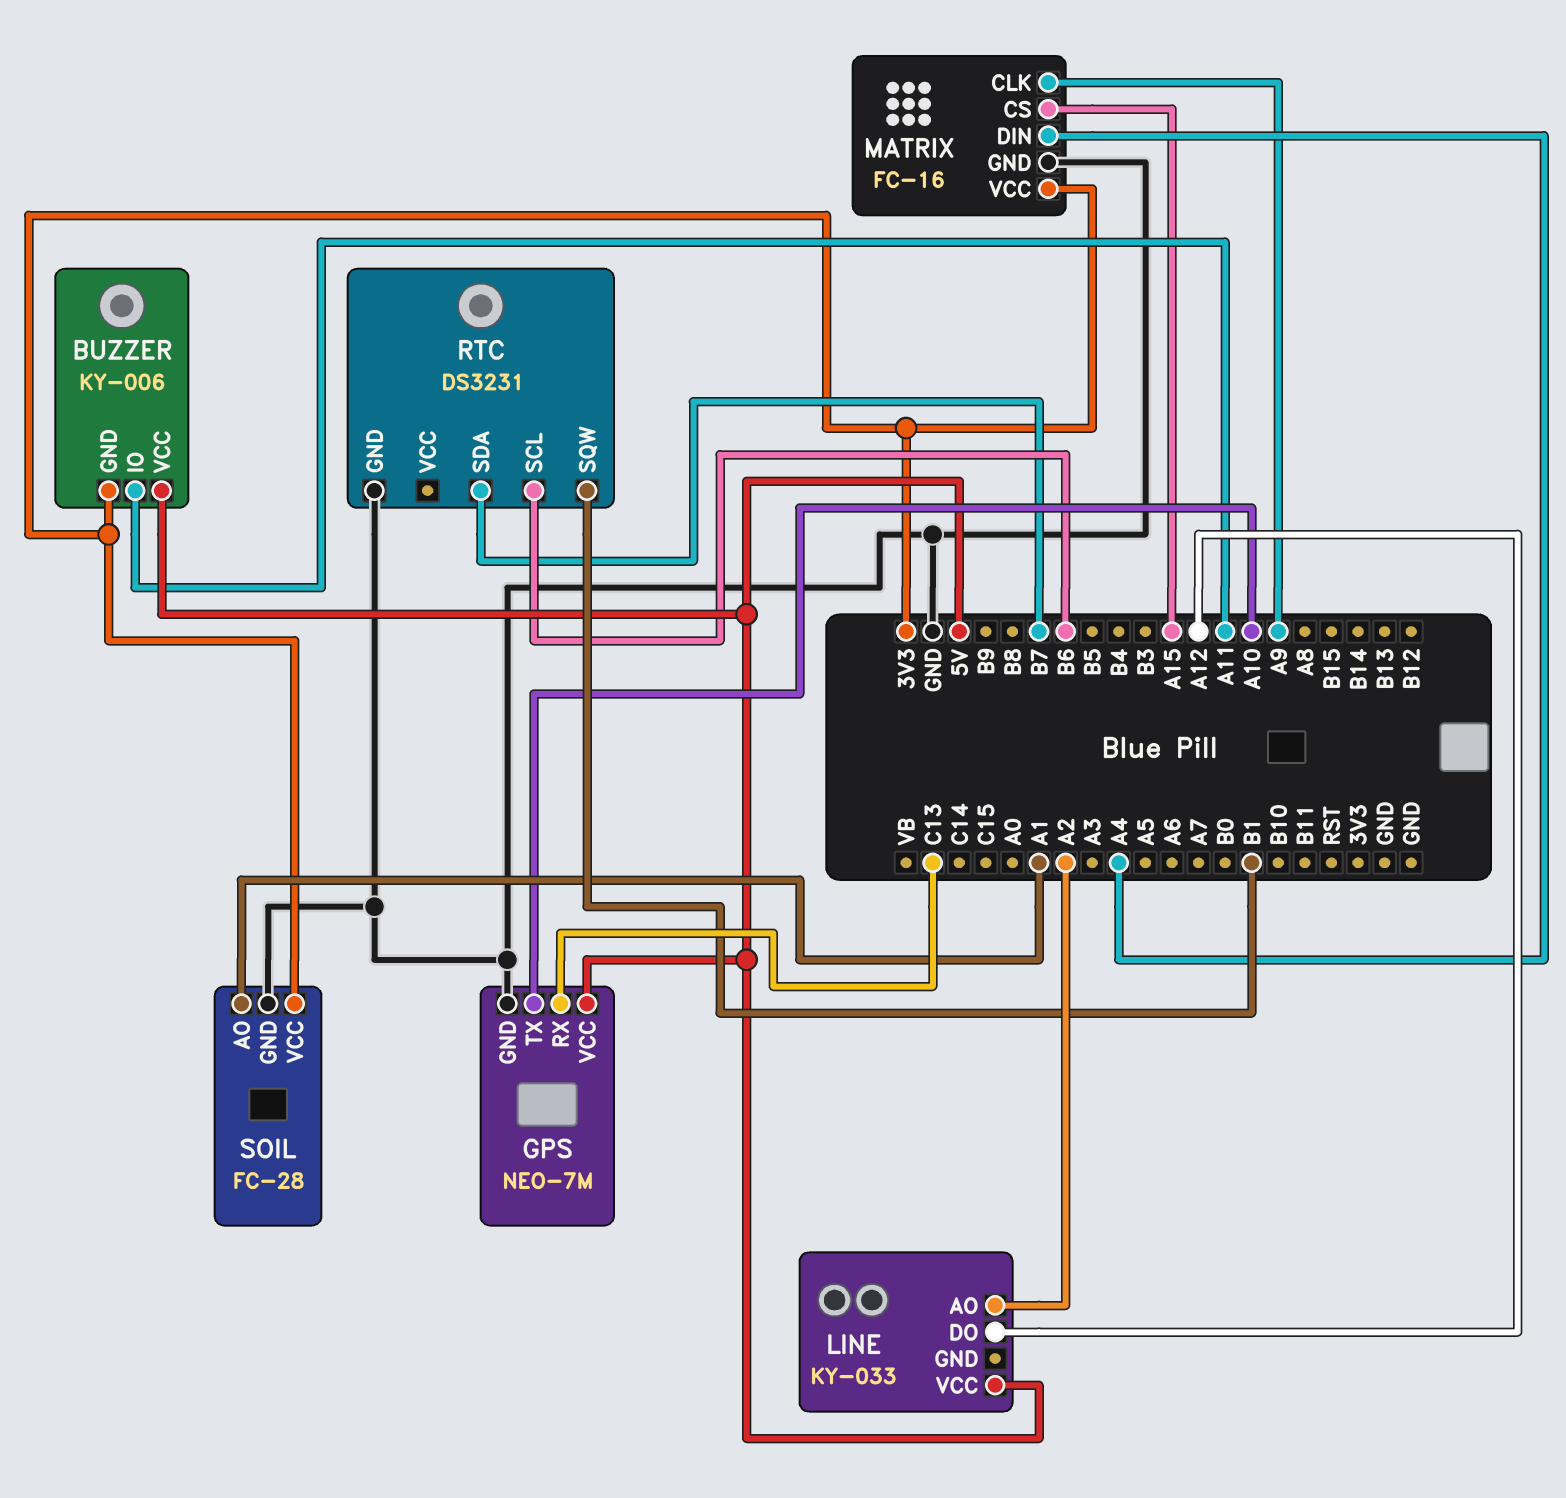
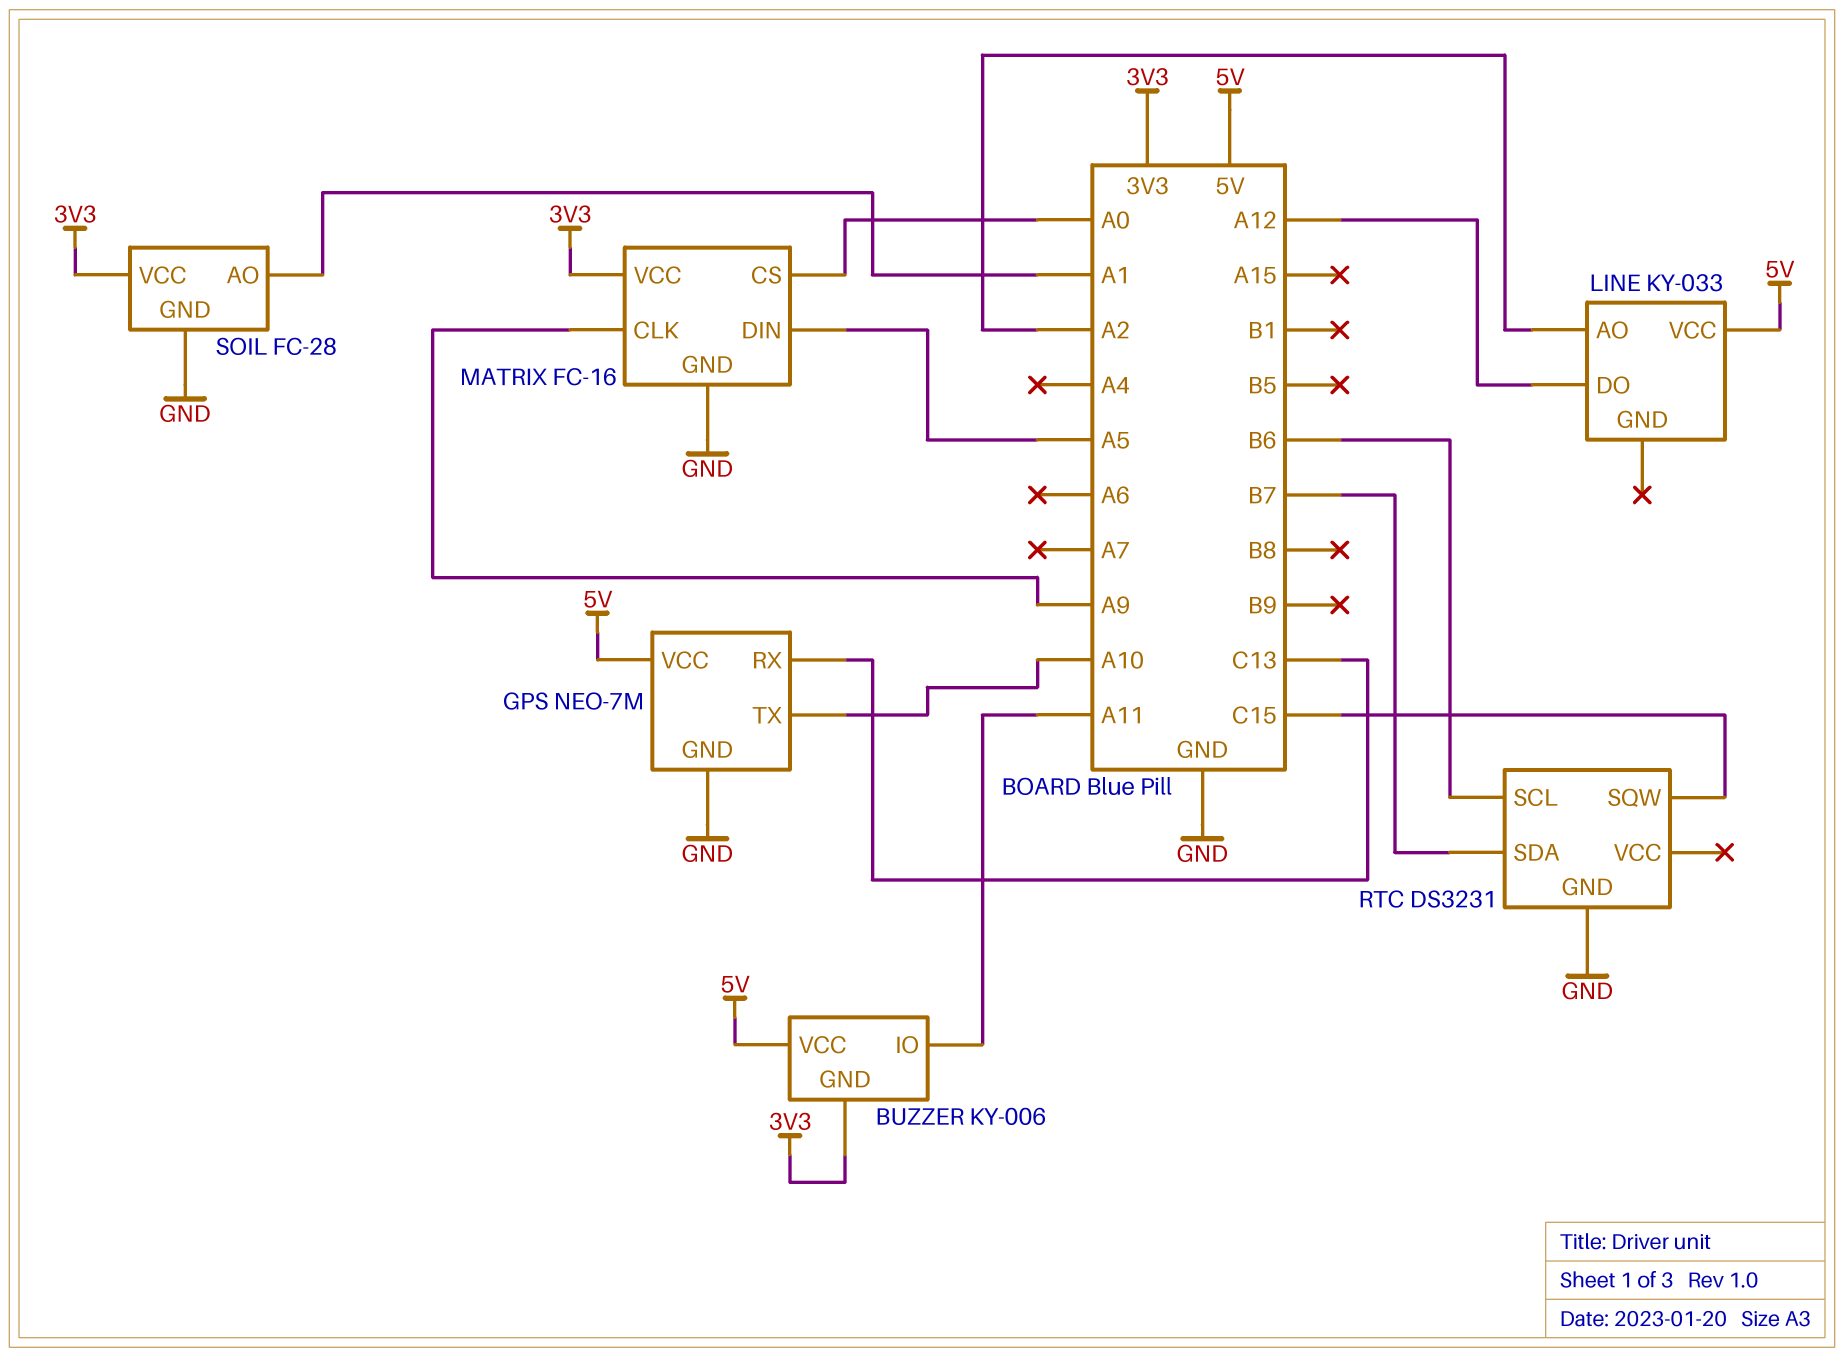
MATRIX pin CS: A15 -> A0
MATRIX pin DIN: A4 -> A5
RTC pin SQW: B1 -> C15

